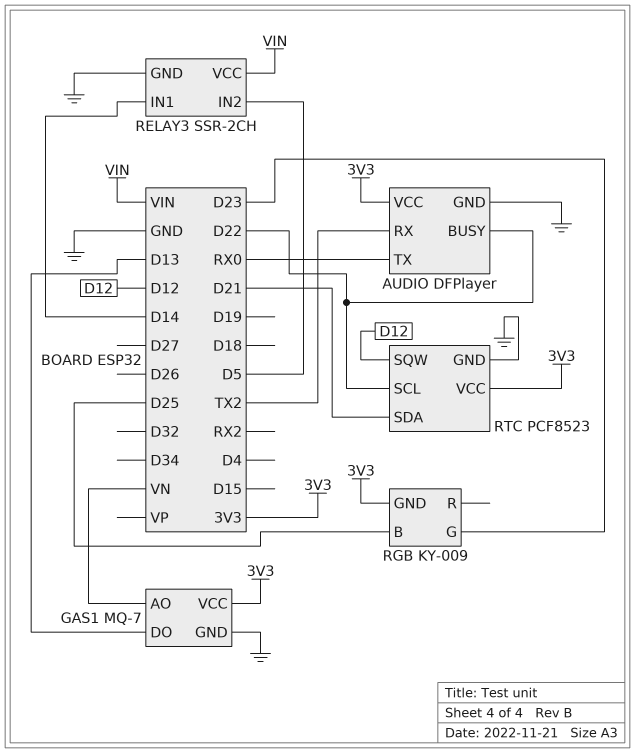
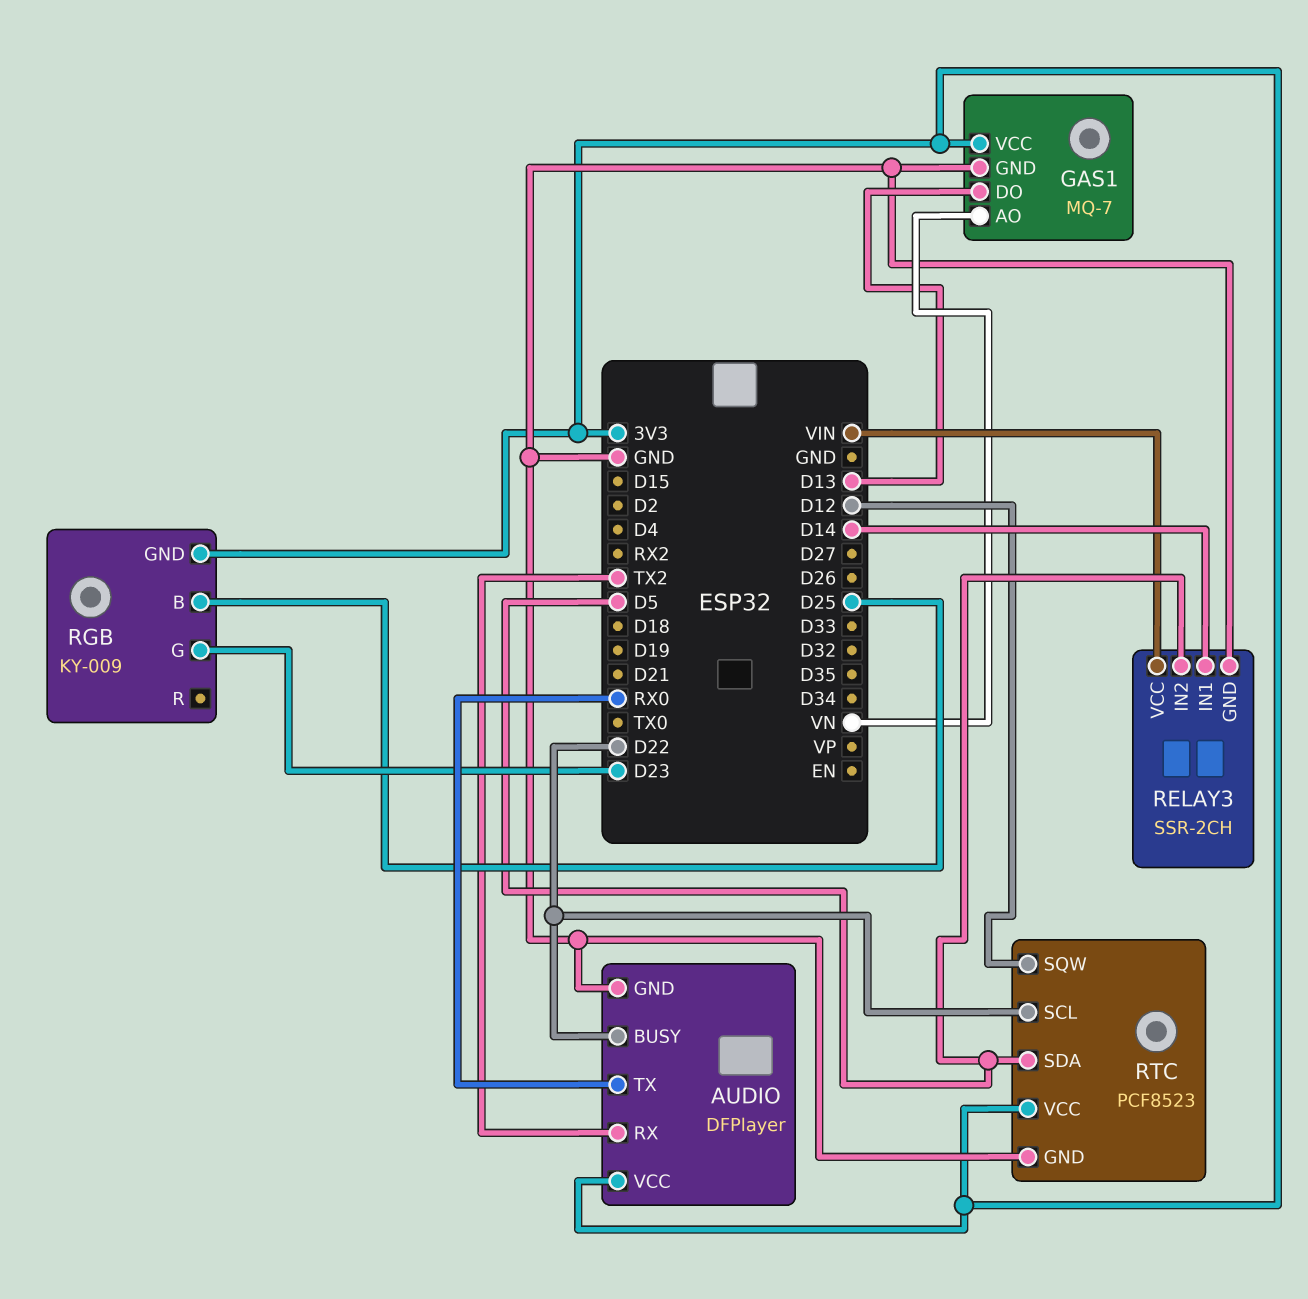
RTC pin SDA: D21 -> D5

